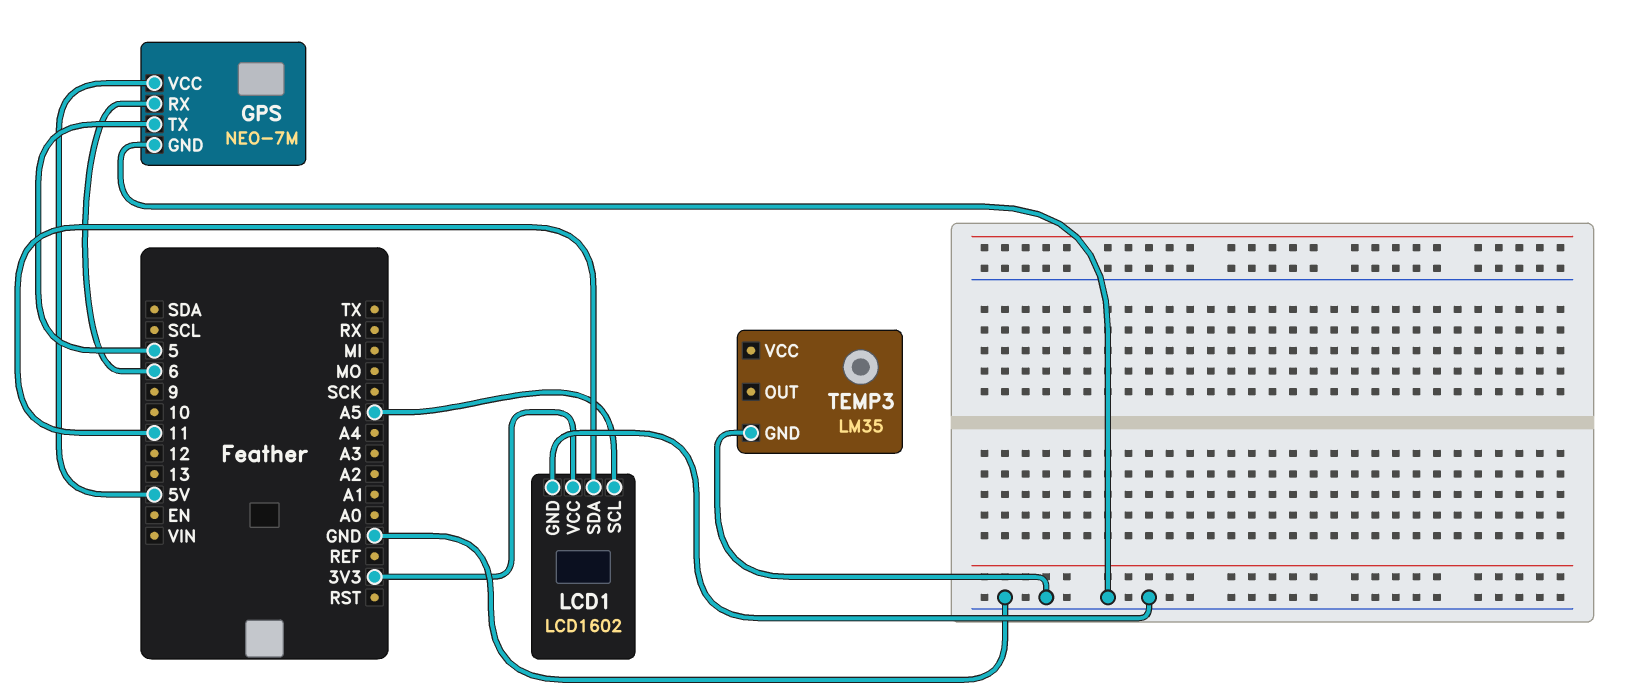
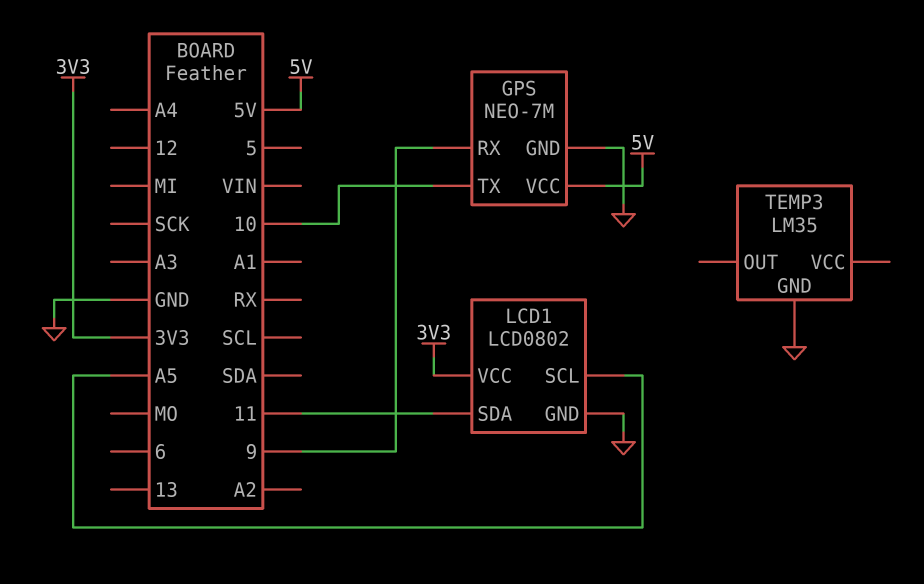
GPS pin RX: 6 -> 9
GPS pin TX: 5 -> 10
LCD1: LCD1602 -> LCD0802

